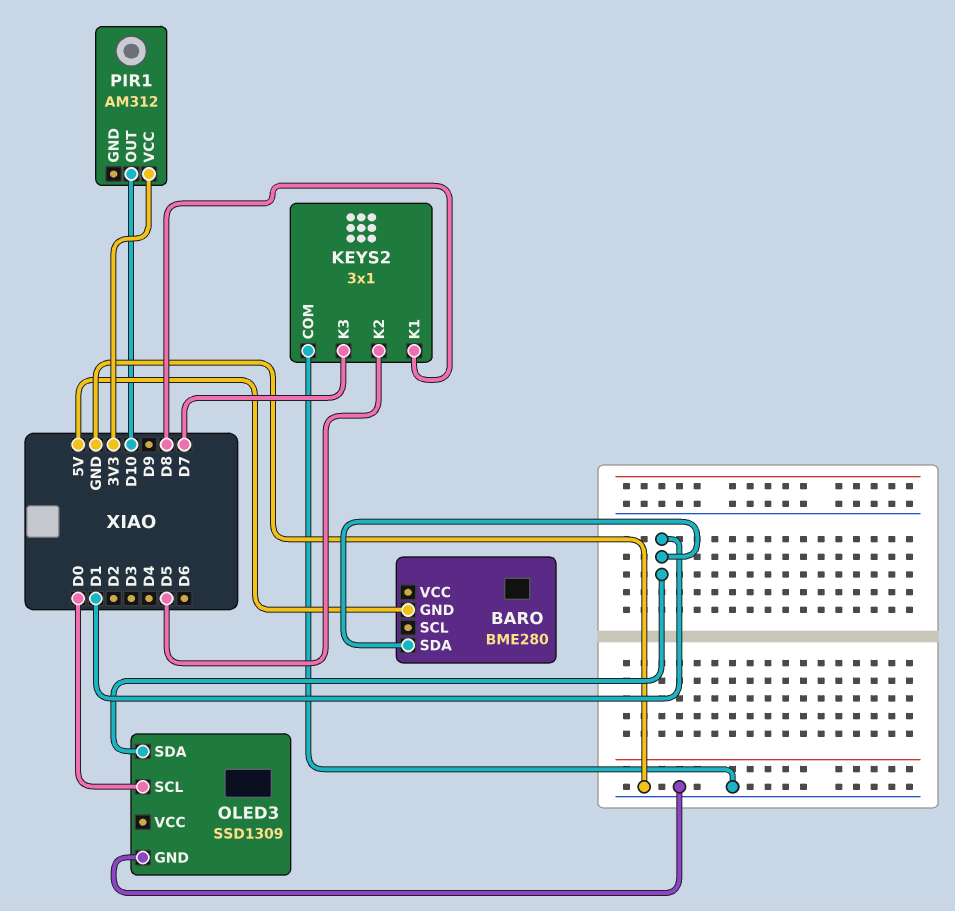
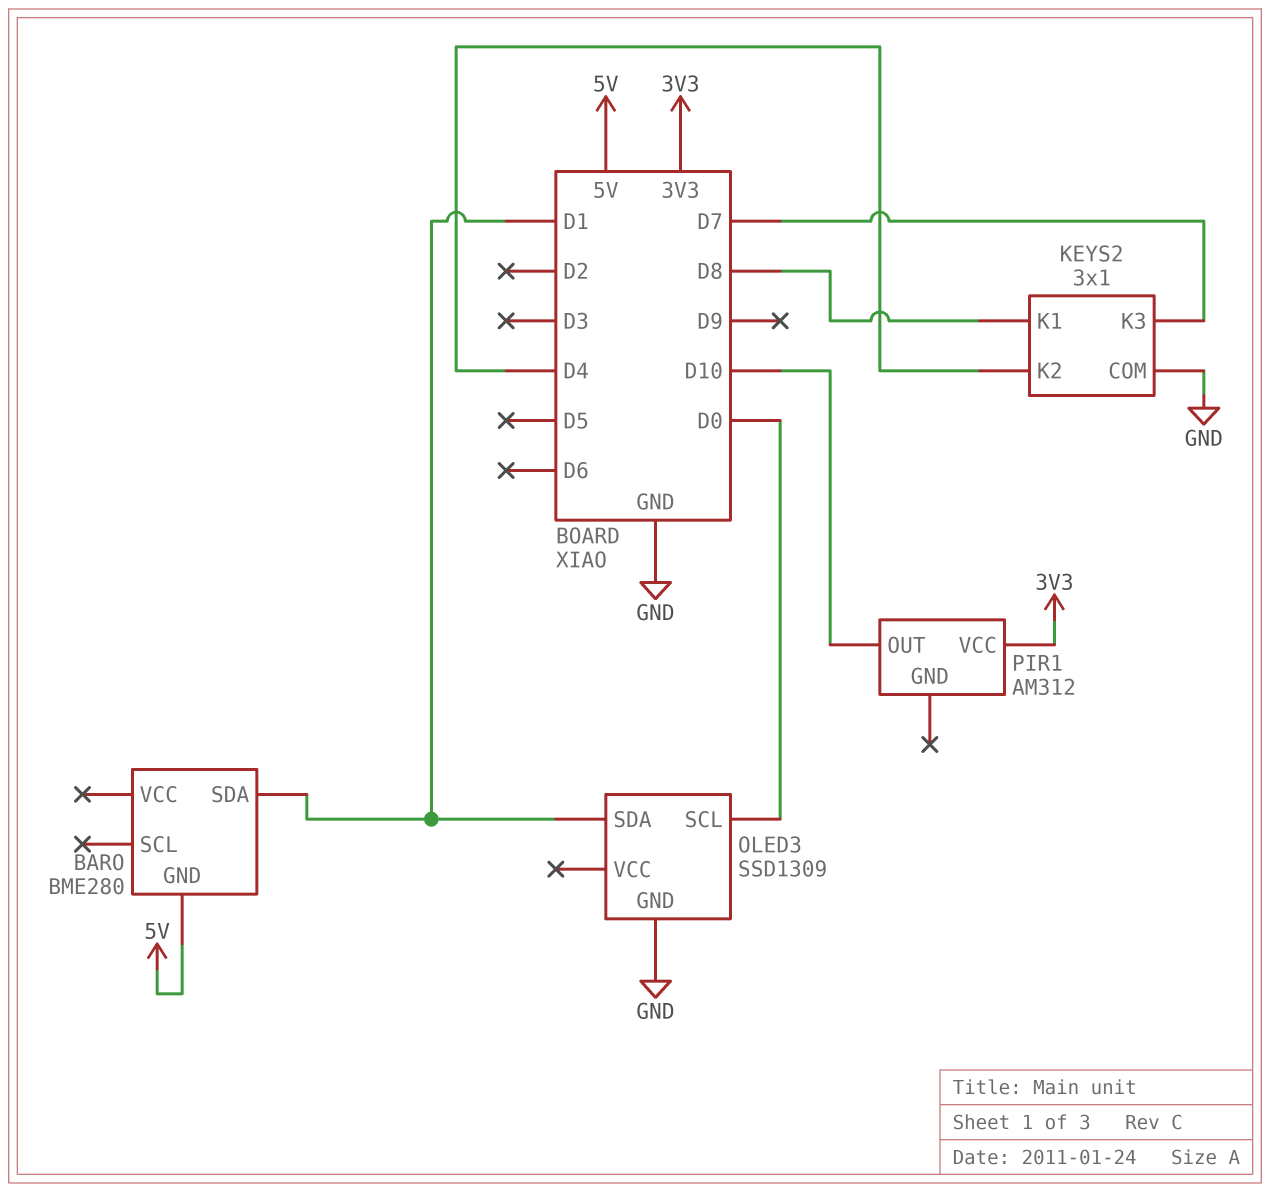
KEYS2 pin K2: D5 -> D4

